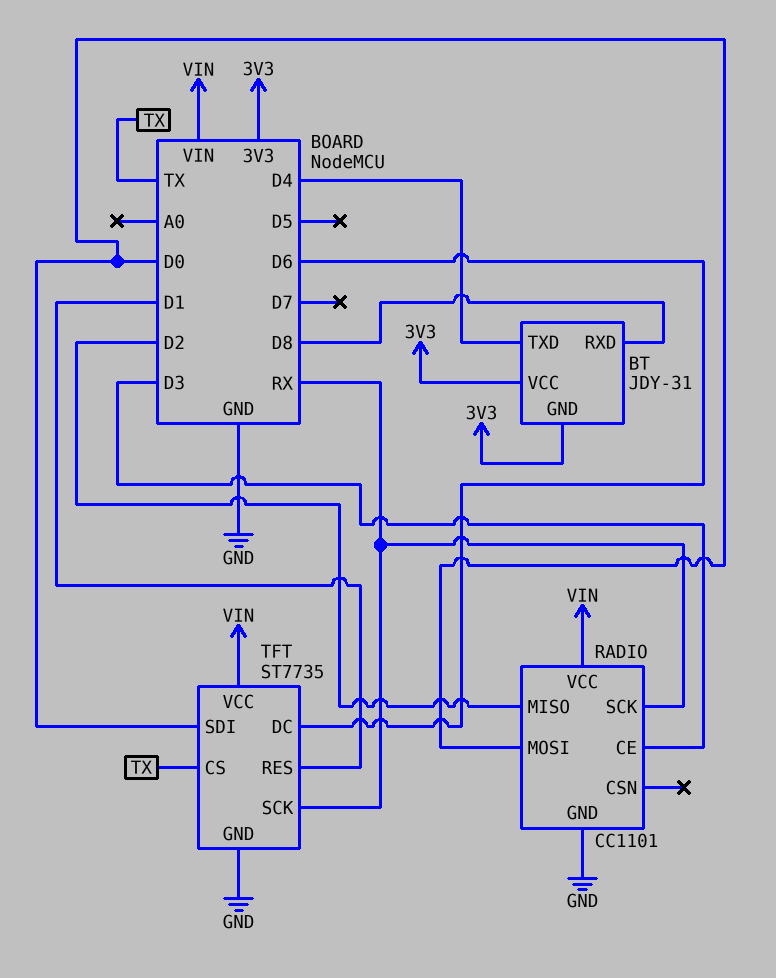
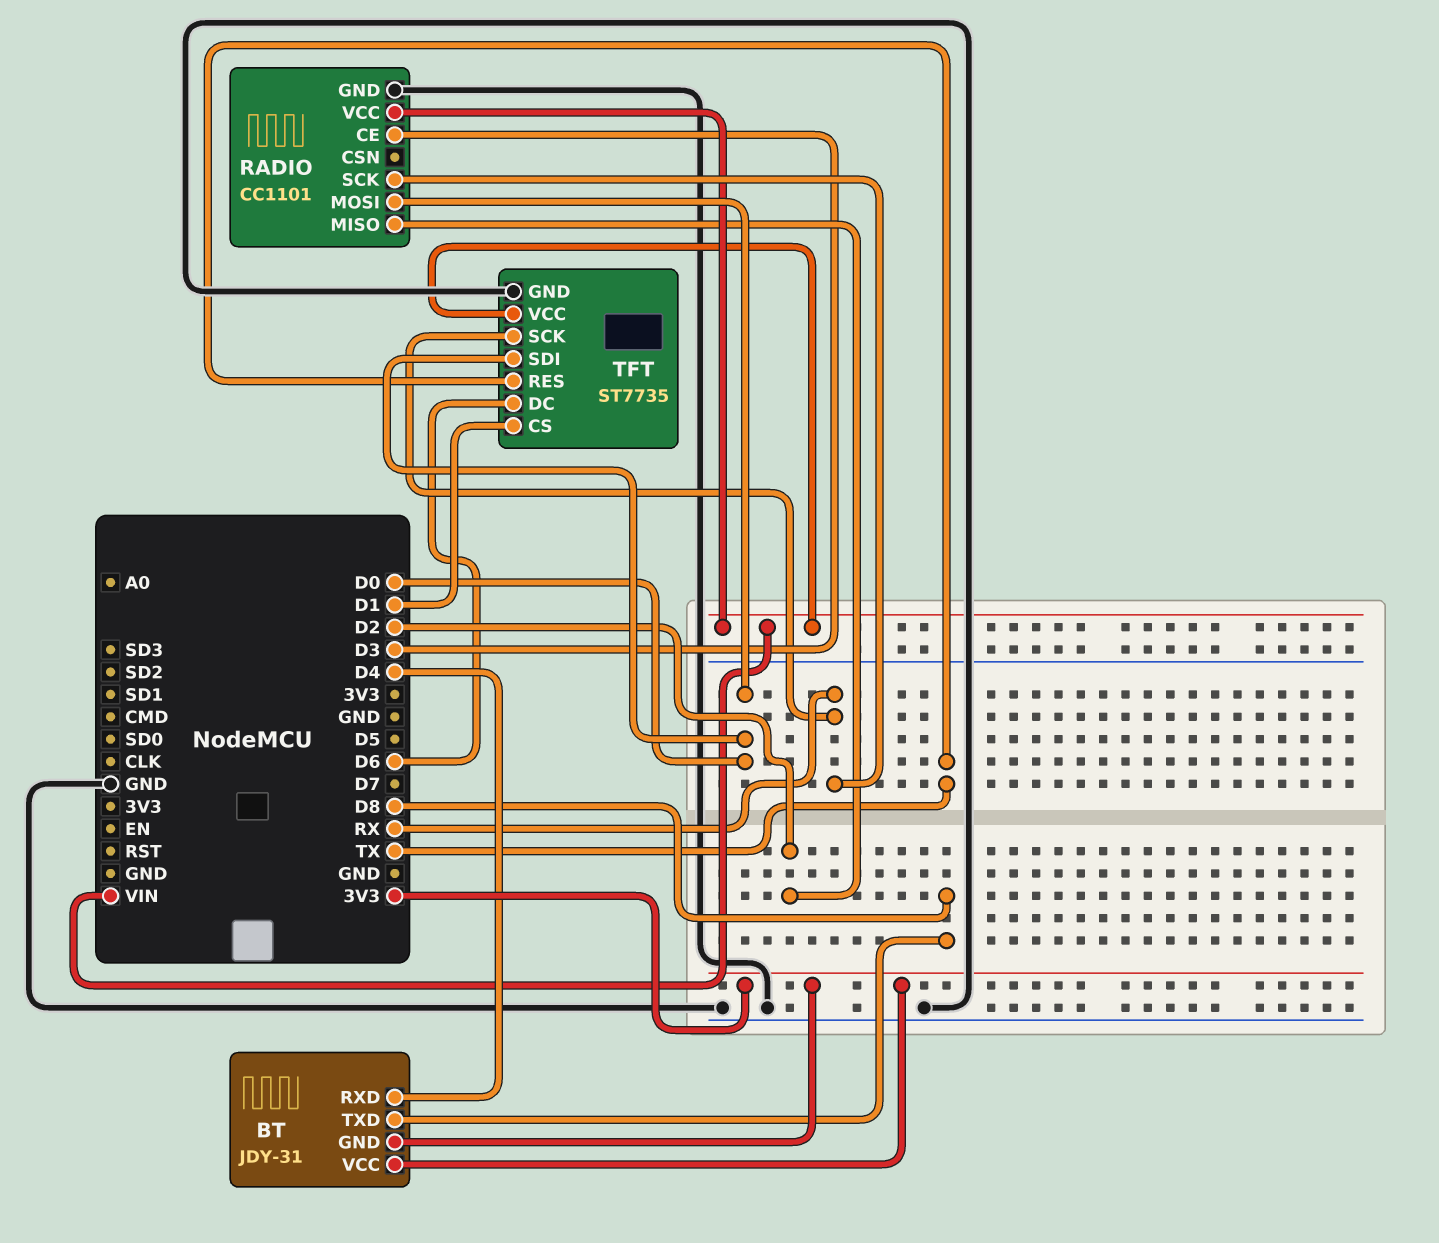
BT pin RXD: D8 -> D4
BT pin TXD: D4 -> D8
TFT pin CS: TX -> D1
TFT pin RES: D1 -> TX

